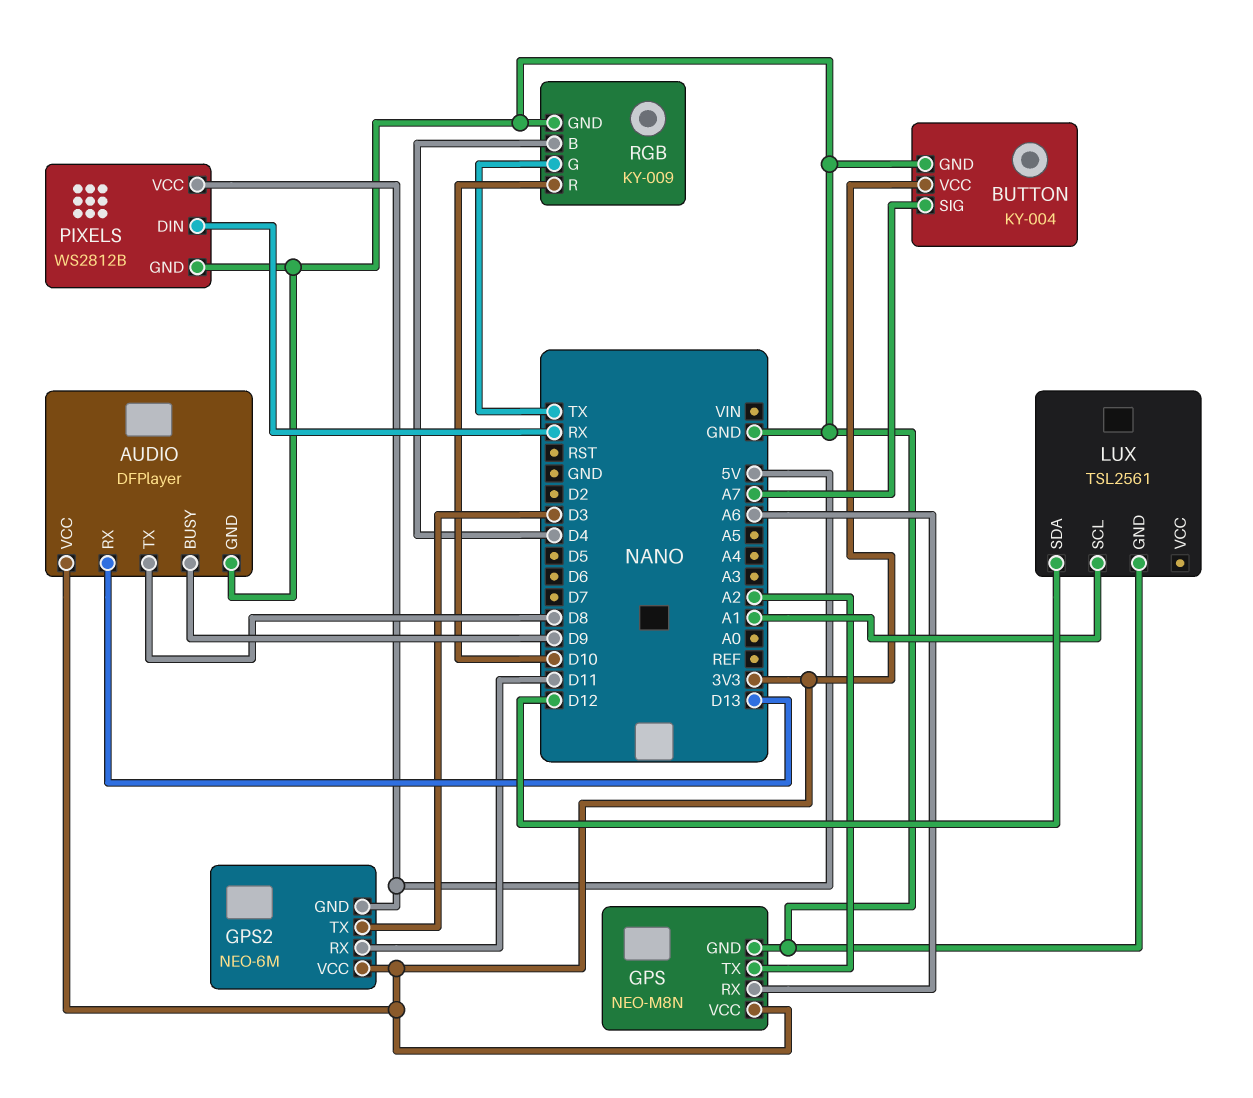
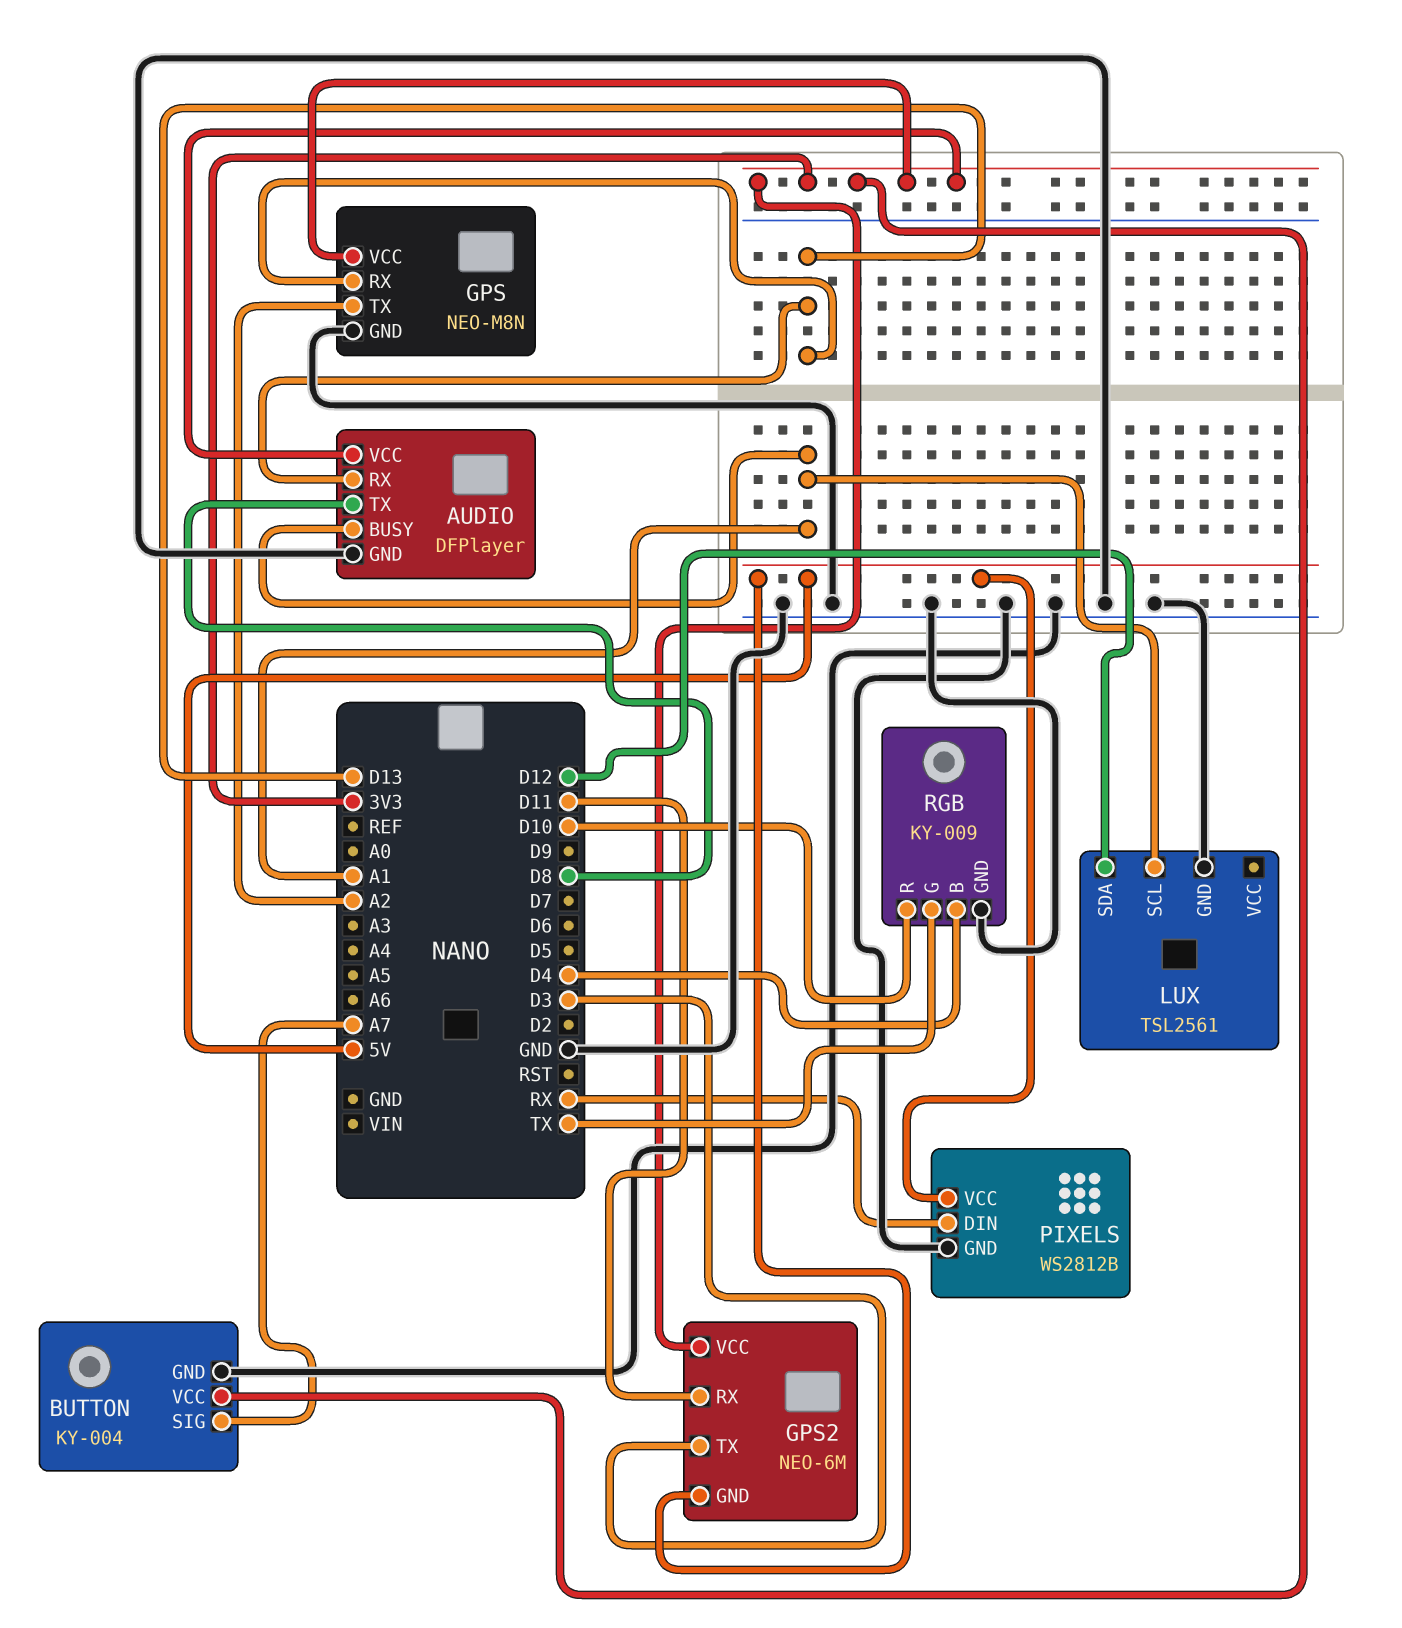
AUDIO pin BUSY: D9 -> A1
GPS pin RX: A6 -> D13

